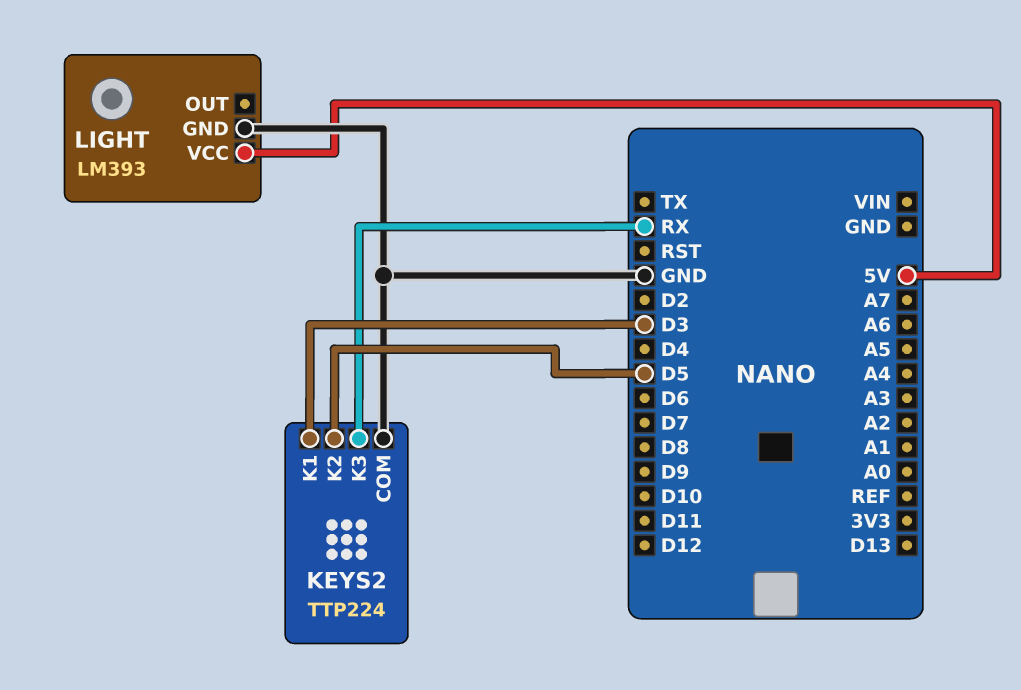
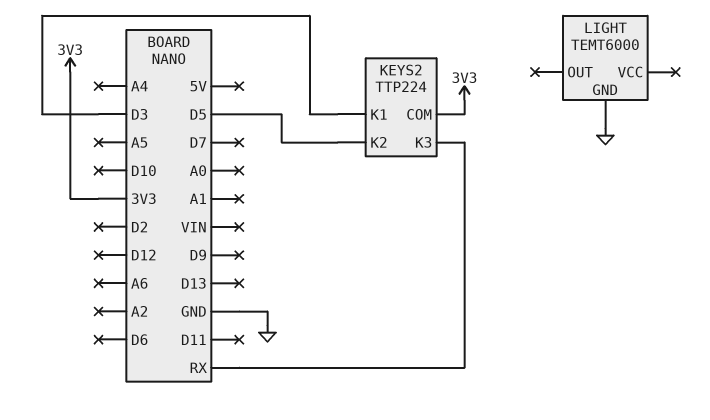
KEYS2 pin COM: GND -> 3V3
LIGHT: LM393 -> TEMT6000
LIGHT pin VCC: 5V -> none

